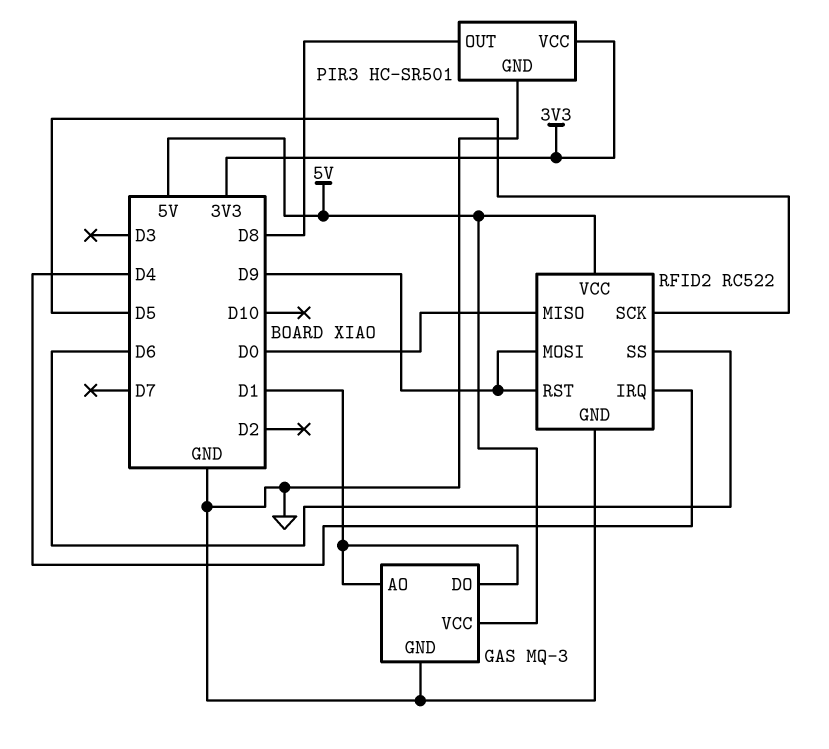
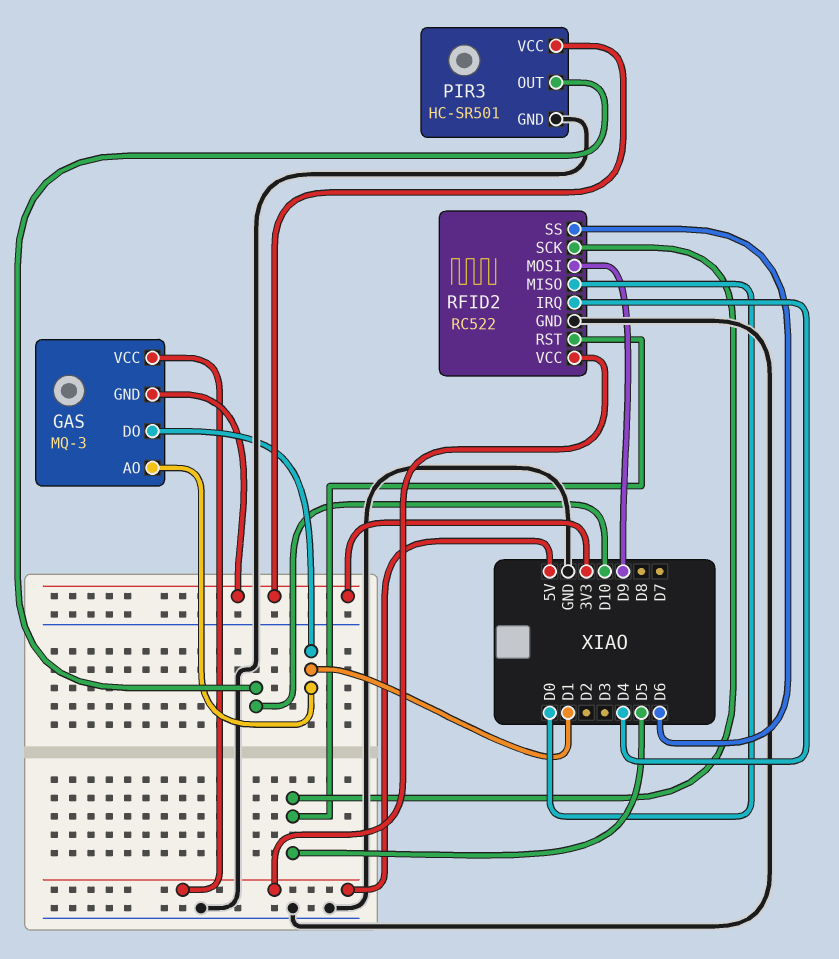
GAS pin GND: GND -> 3V3
PIR3 pin OUT: D8 -> D10
RFID2 pin RST: D9 -> D5

